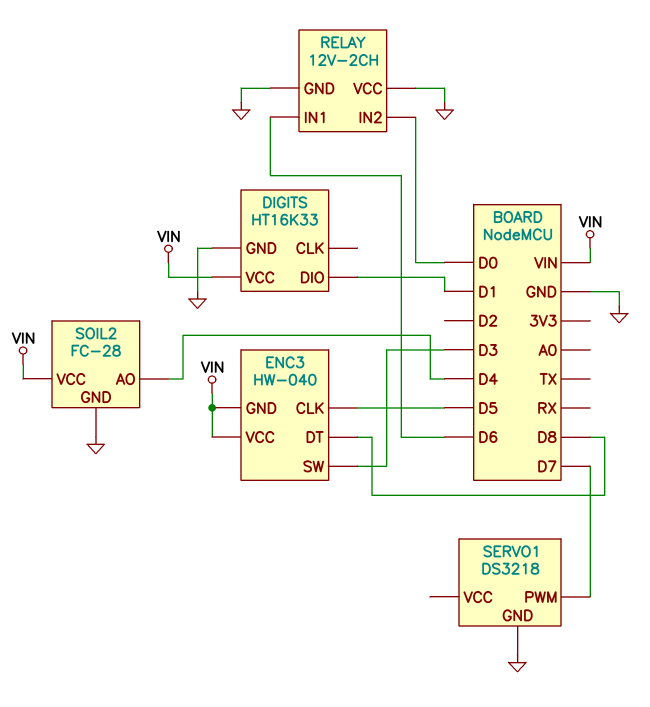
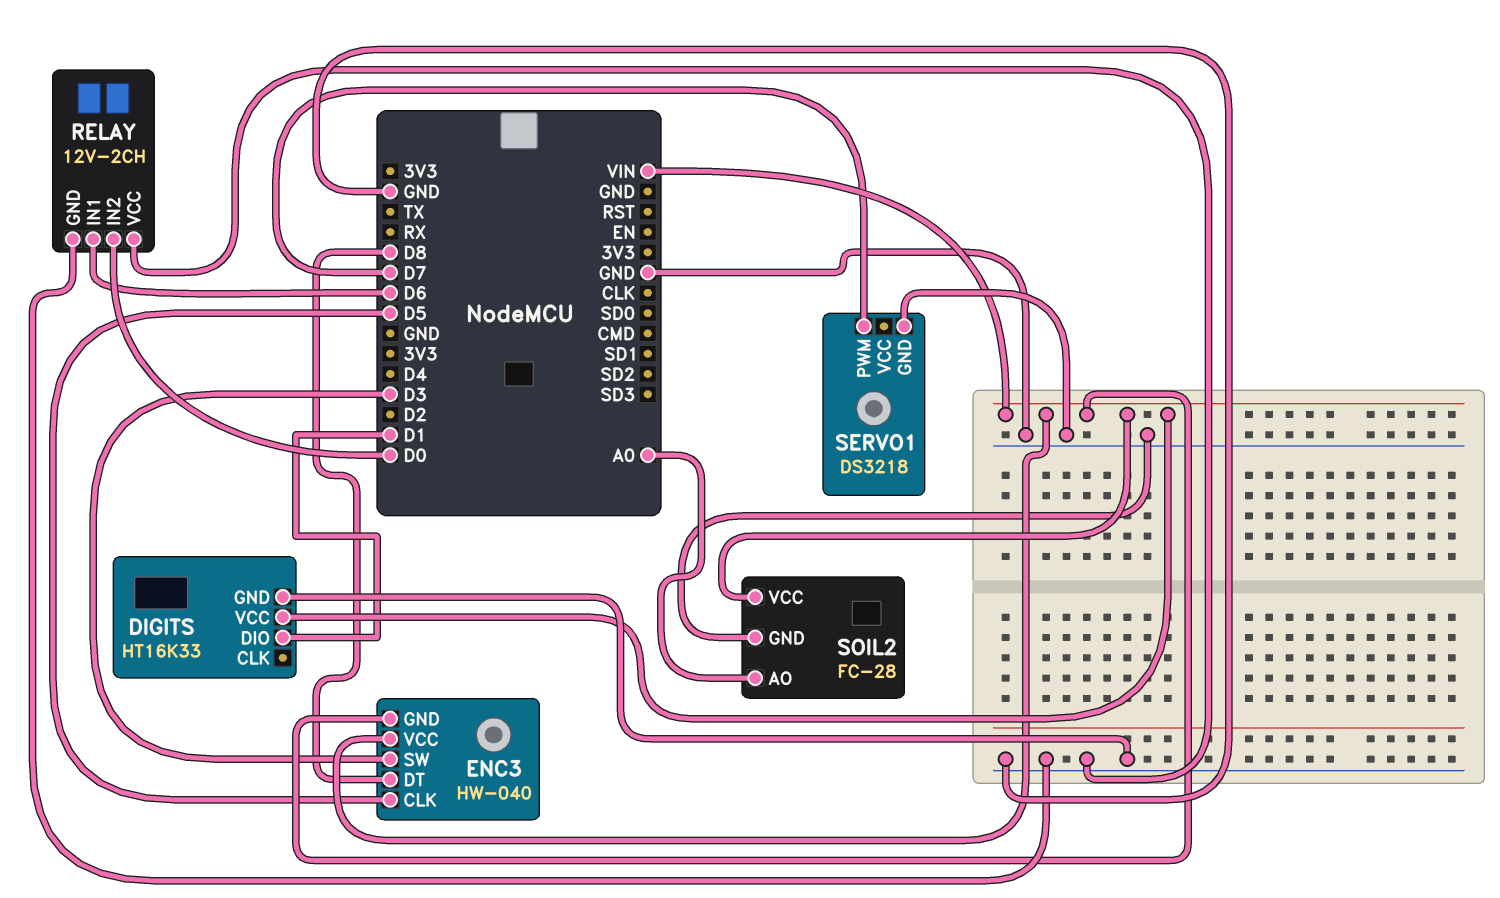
SOIL2 pin AO: D4 -> A0

